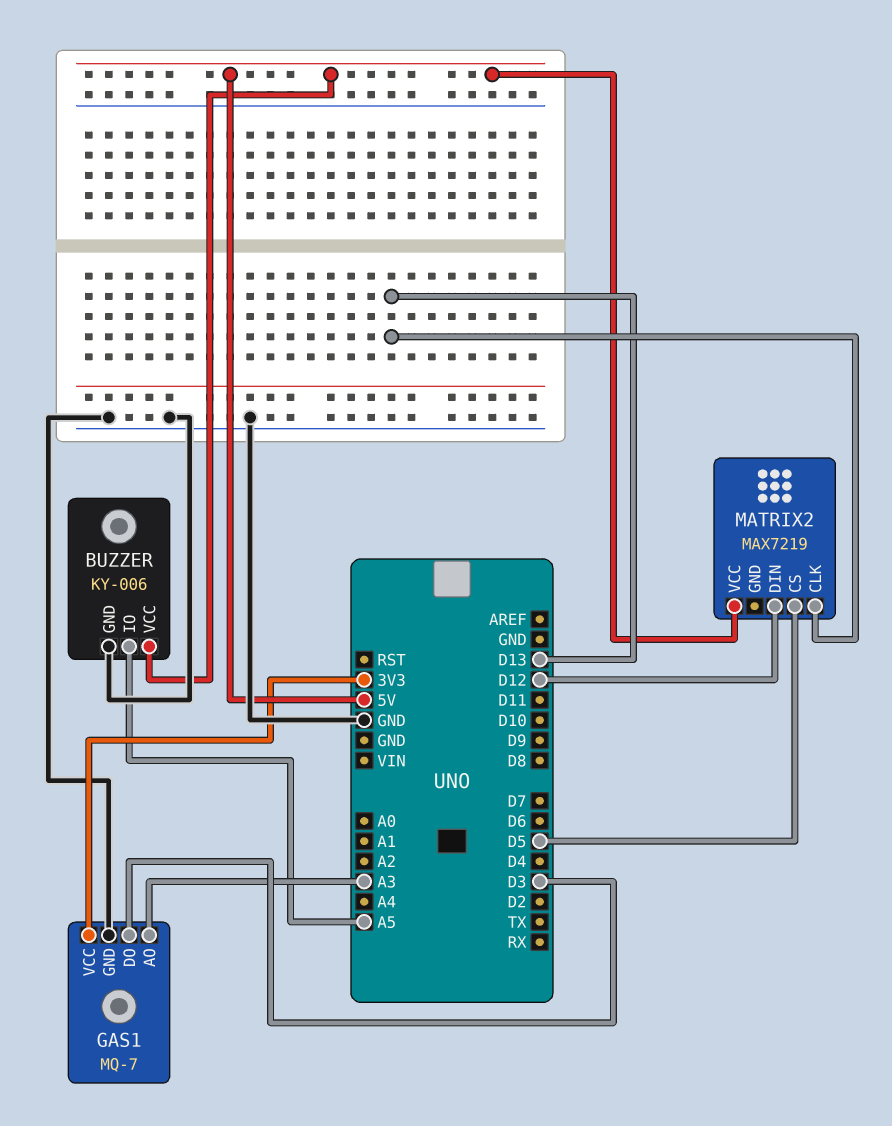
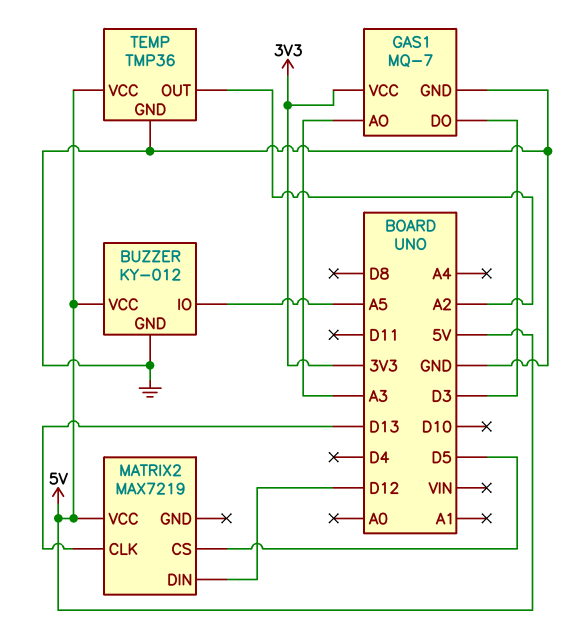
BUZZER: KY-006 -> KY-012
TEMP: none -> TMP36
TEMP pin GND: none -> GND
TEMP pin OUT: none -> A2
TEMP pin VCC: none -> 5V

